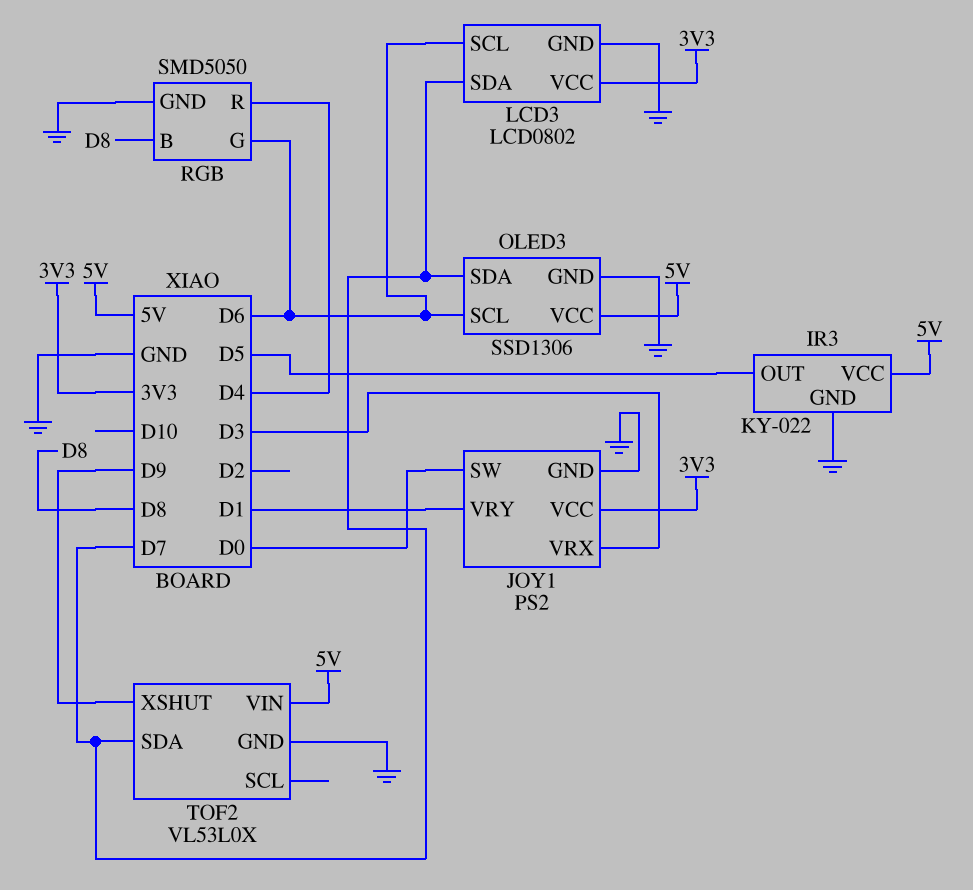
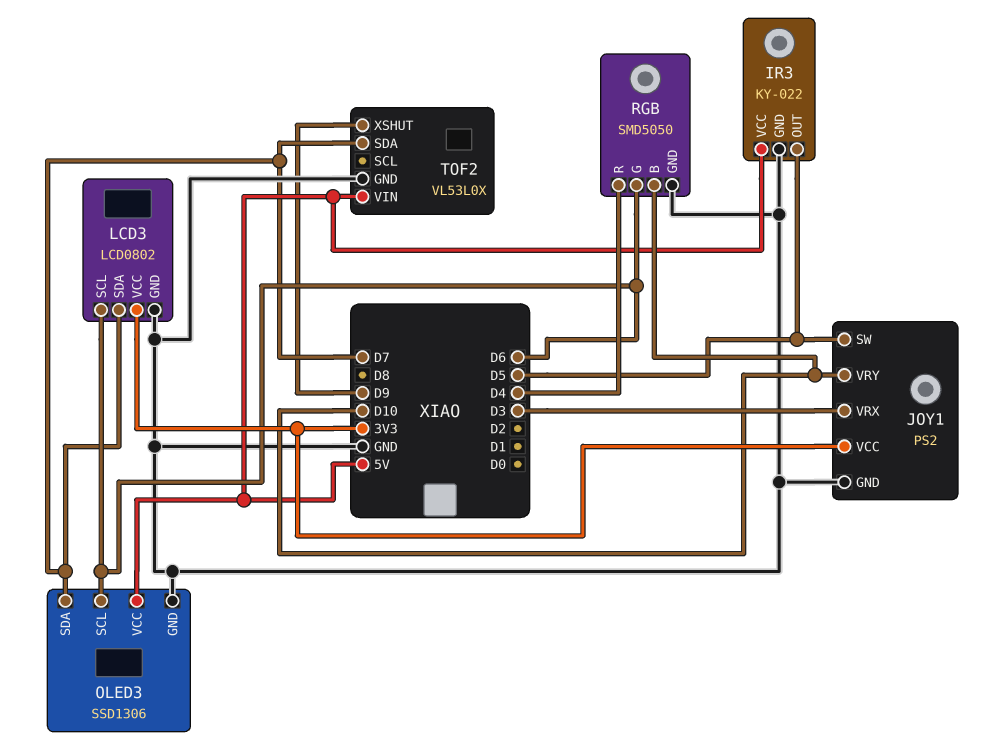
JOY1 pin SW: D0 -> D5
JOY1 pin VRY: D1 -> D10
RGB pin B: D8 -> D10

